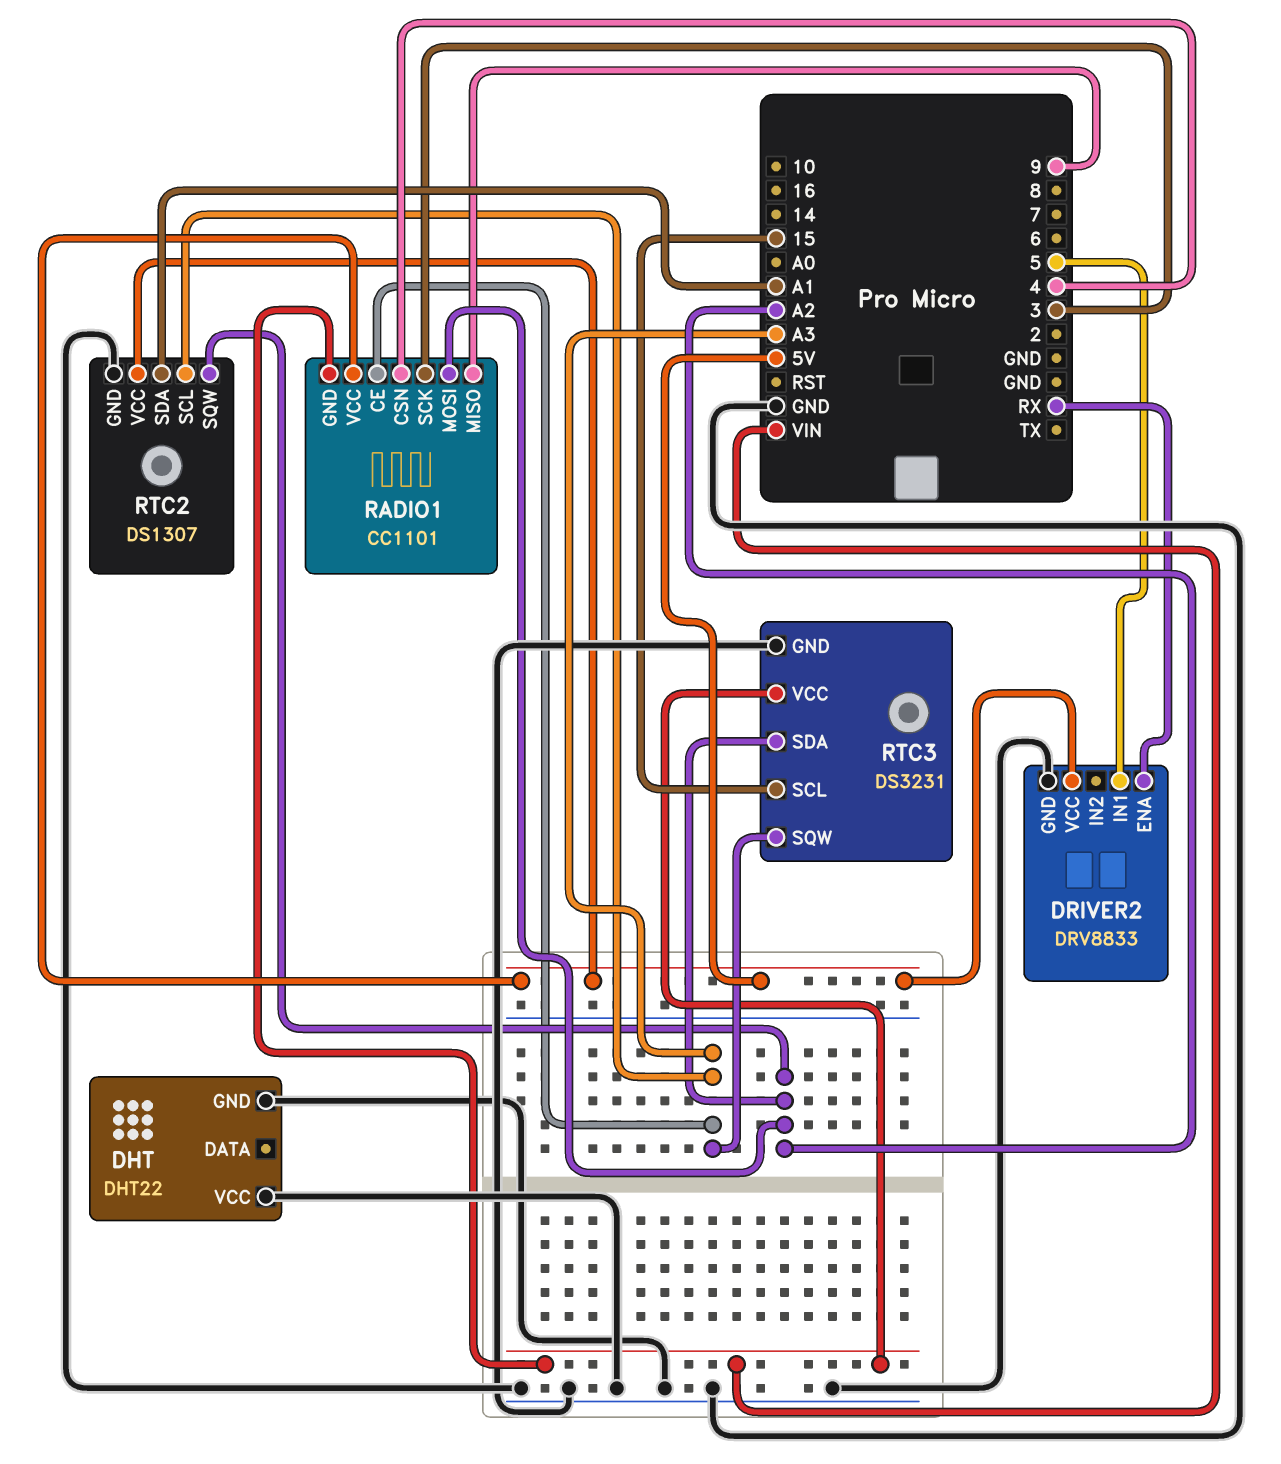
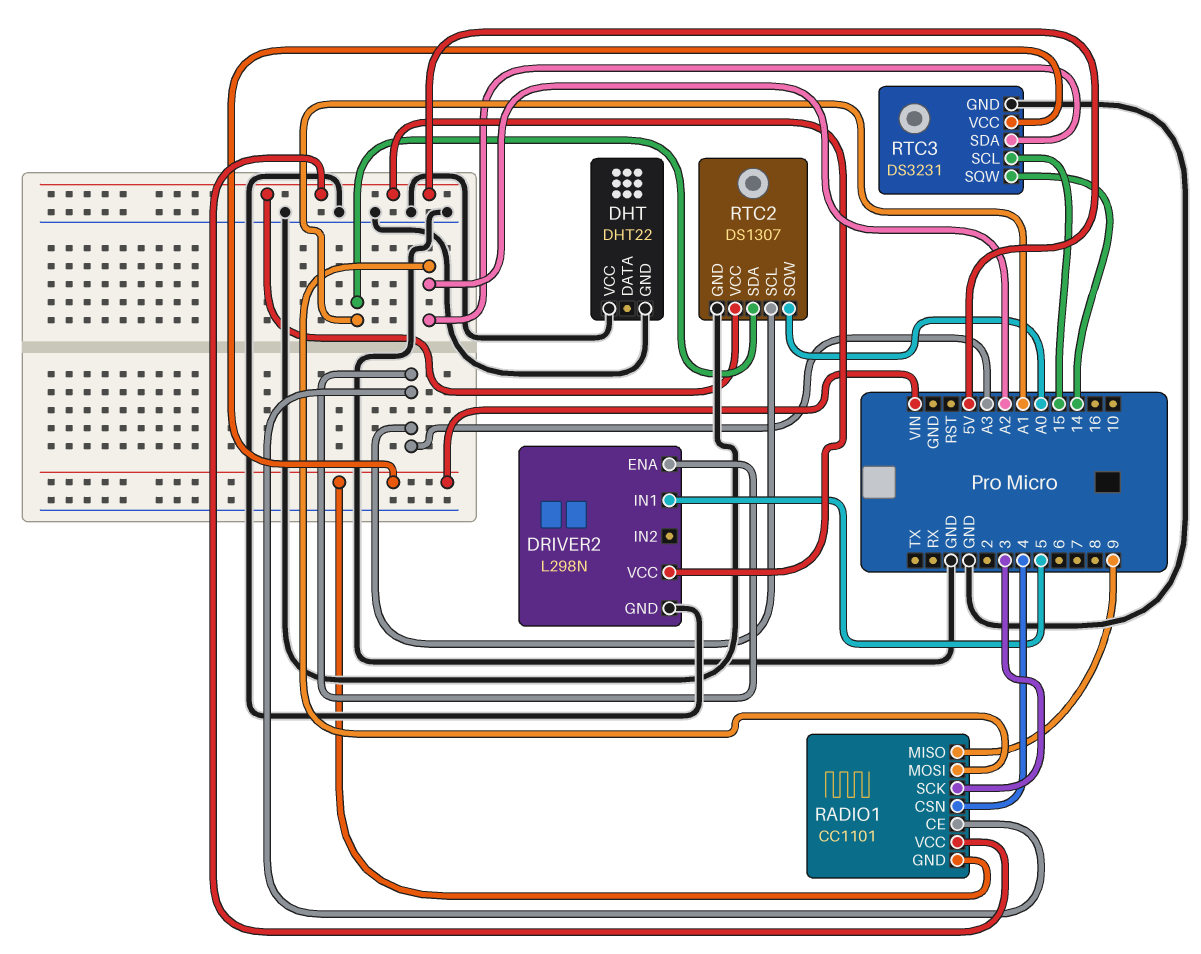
DRIVER2: DRV8833 -> L298N
DRIVER2 pin ENA: RX -> A3
RTC2 pin SQW: A2 -> A0
RTC3 pin SQW: A3 -> 14

